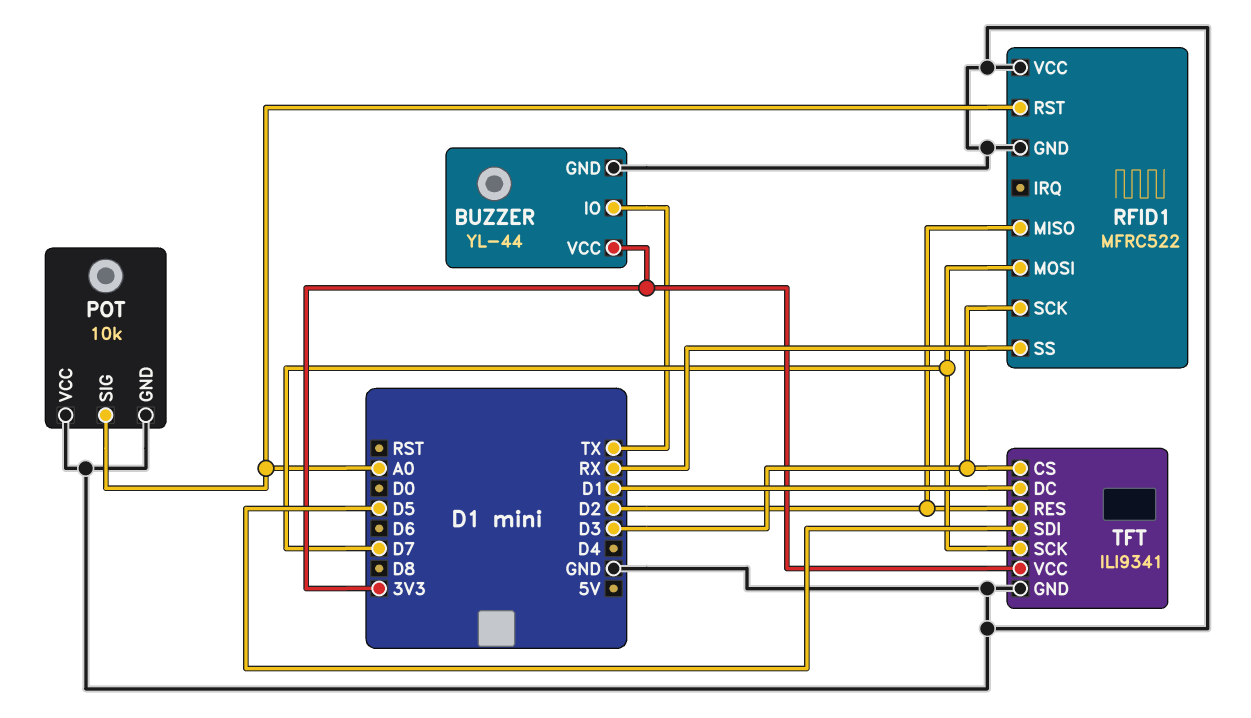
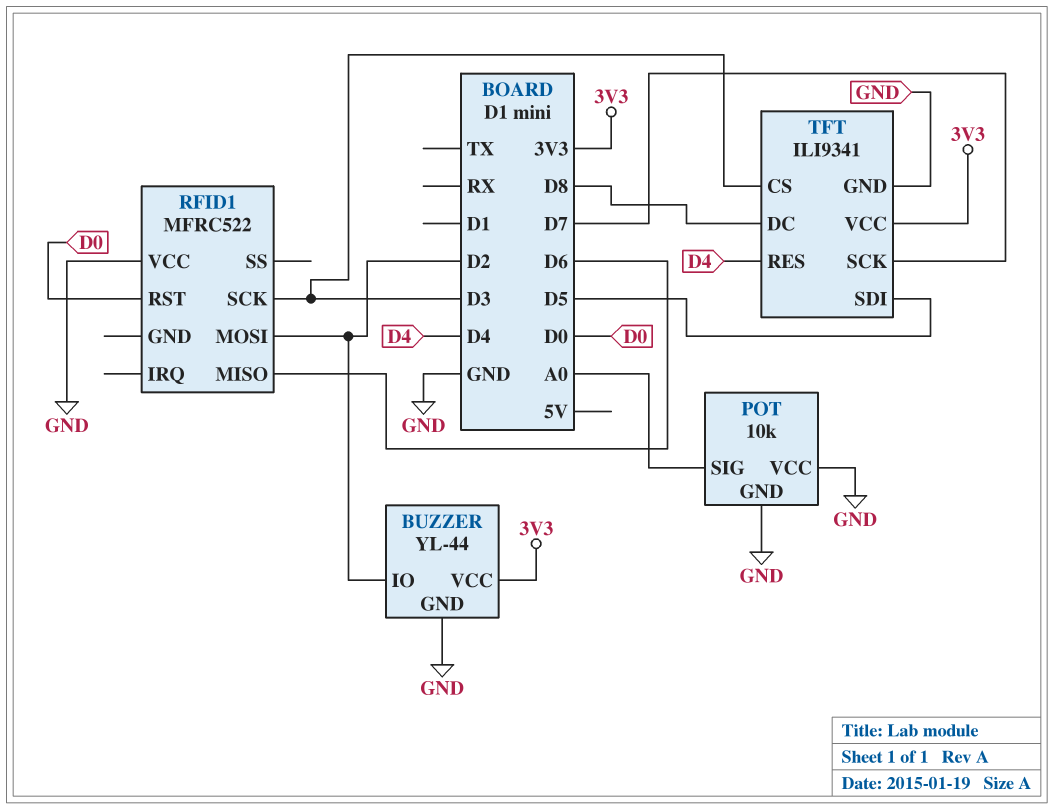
BUZZER pin IO: TX -> D2
RFID1 pin GND: GND -> none
RFID1 pin MISO: D2 -> D6
RFID1 pin MOSI: D7 -> D2
RFID1 pin RST: A0 -> D0
RFID1 pin SS: RX -> none
TFT pin DC: D1 -> D8
TFT pin RES: D2 -> D4

